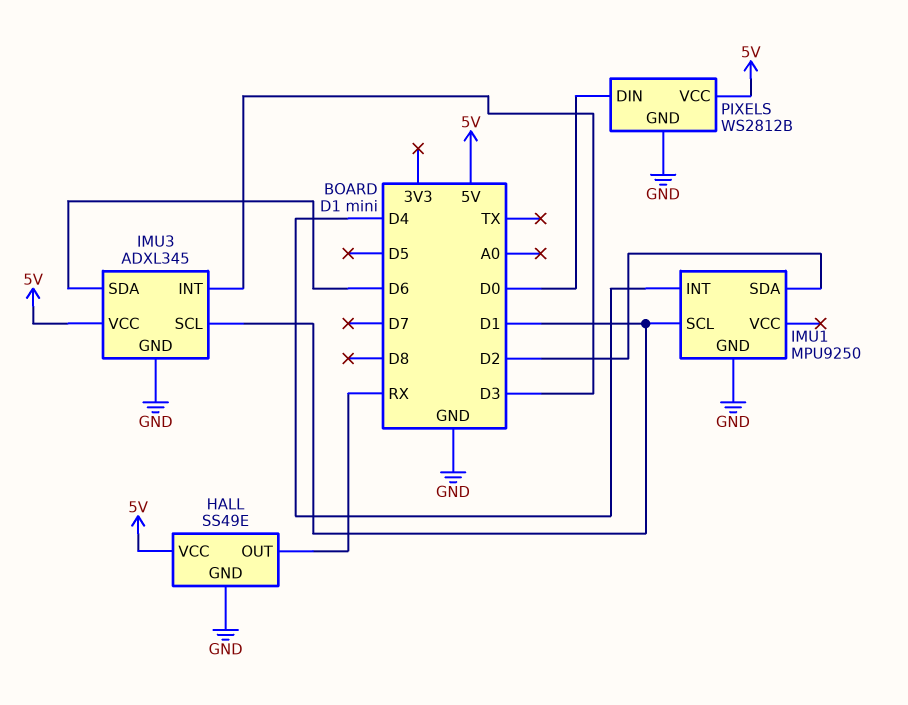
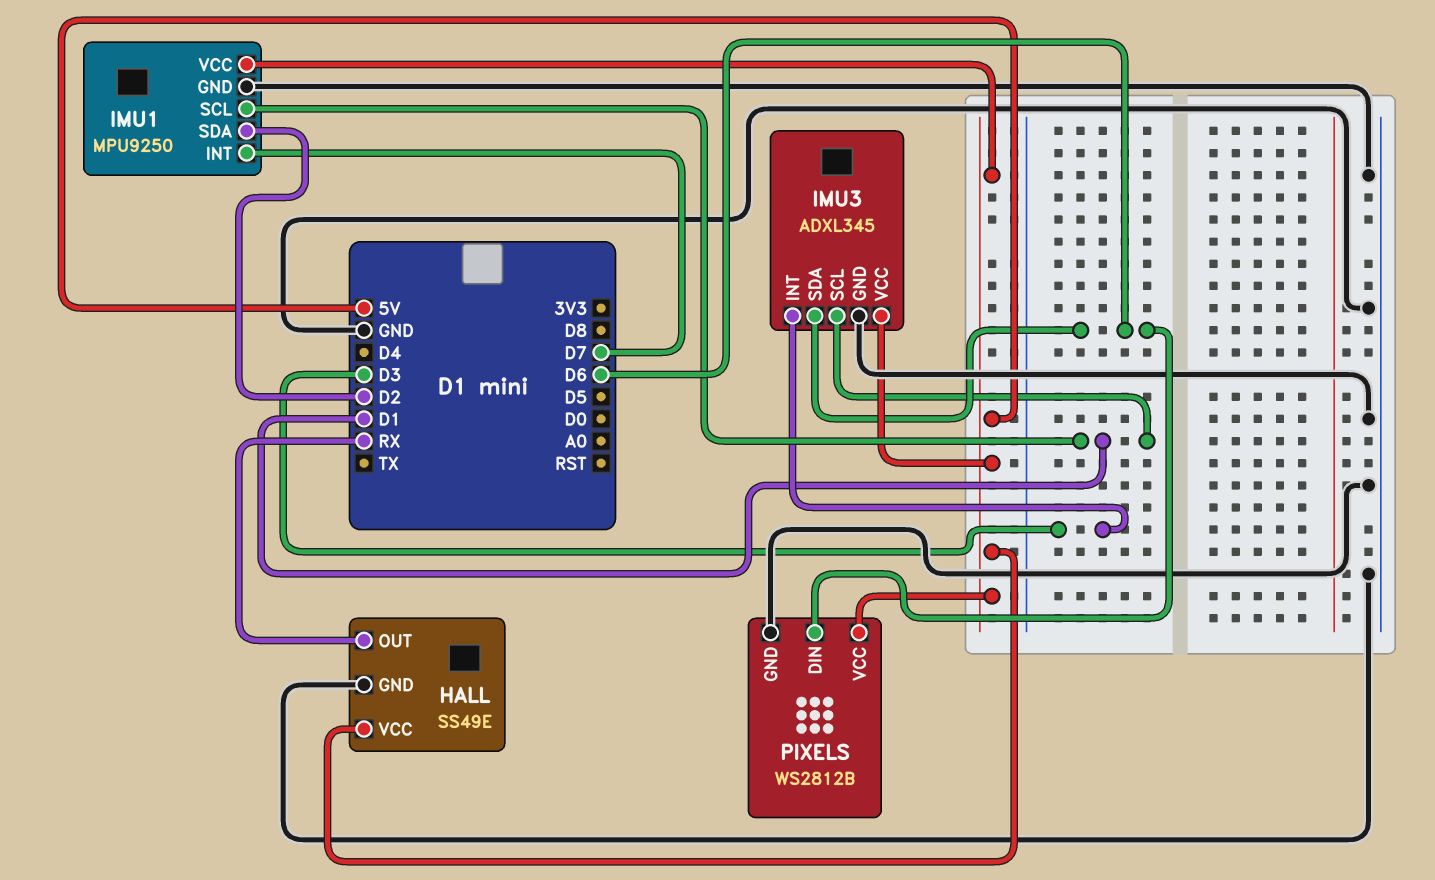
IMU1 pin INT: D4 -> D7
IMU1 pin VCC: none -> 5V
PIXELS pin DIN: D0 -> D6

